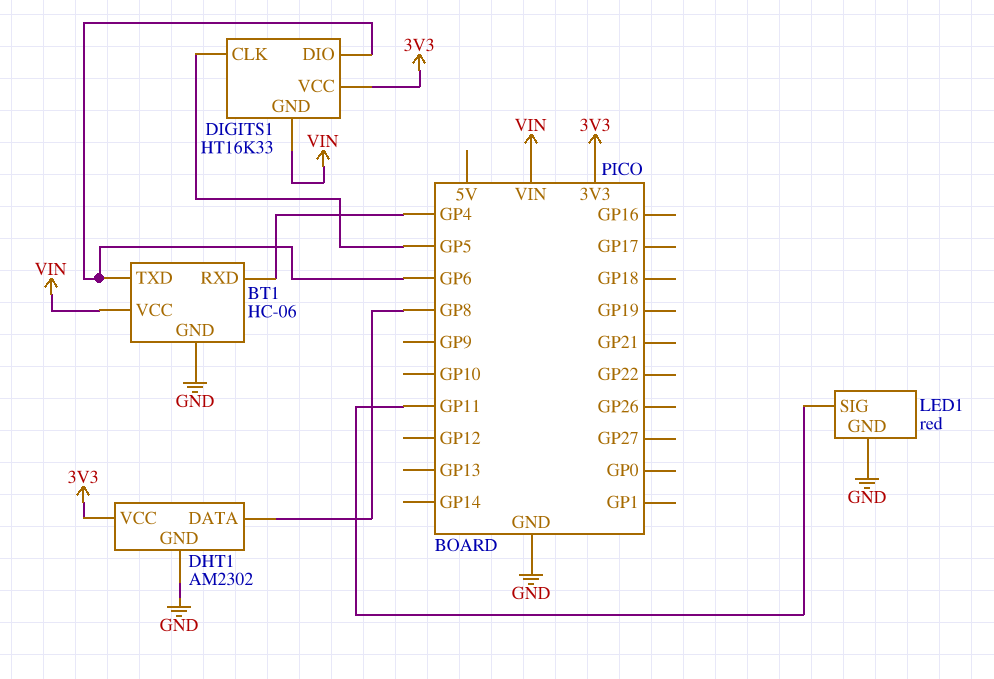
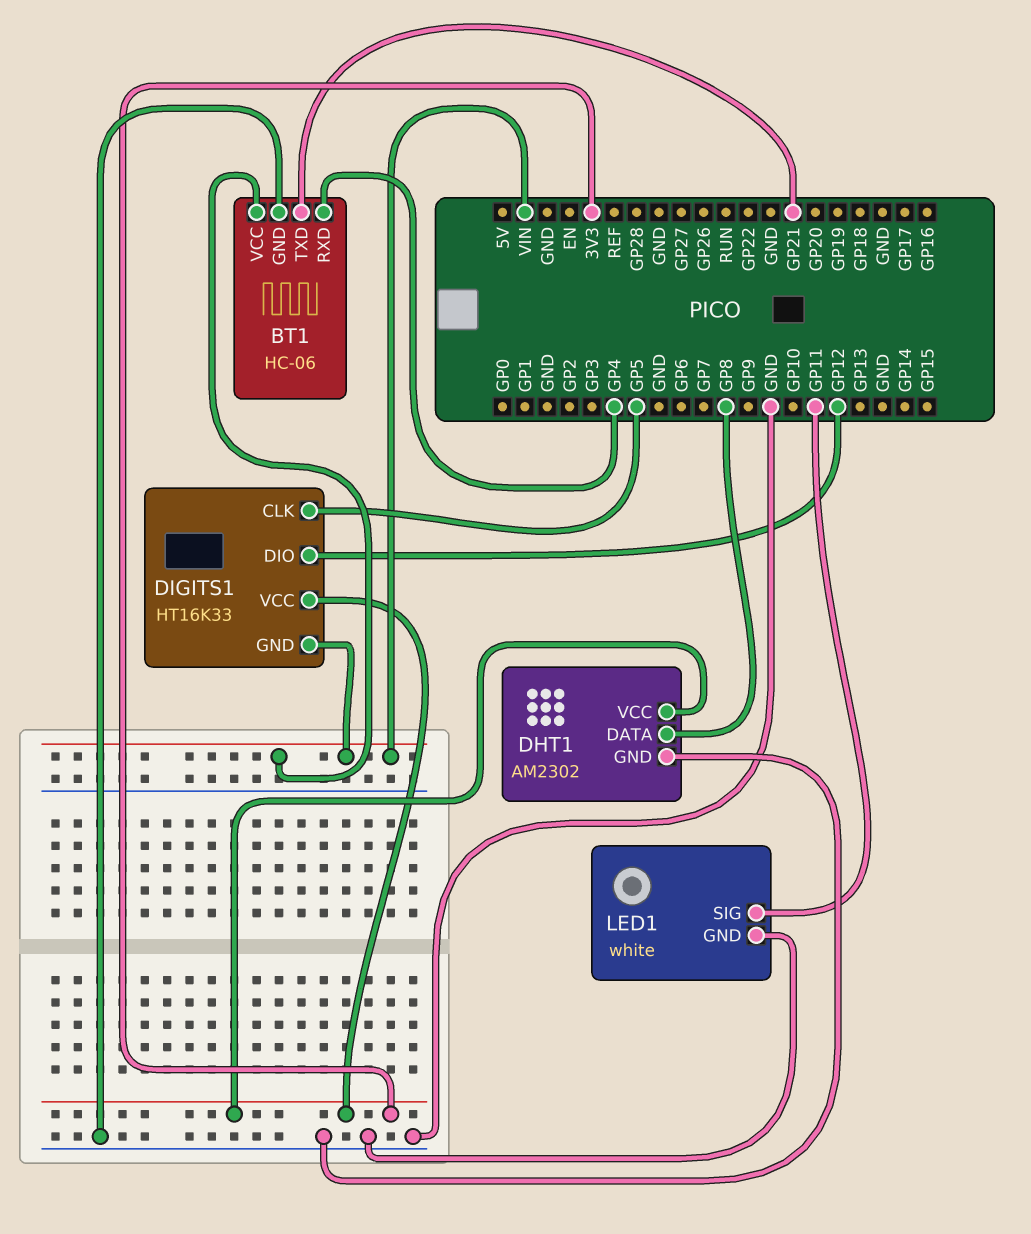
BT1 pin TXD: GP6 -> GP21
DIGITS1 pin DIO: GP6 -> GP12
LED1: red -> white

